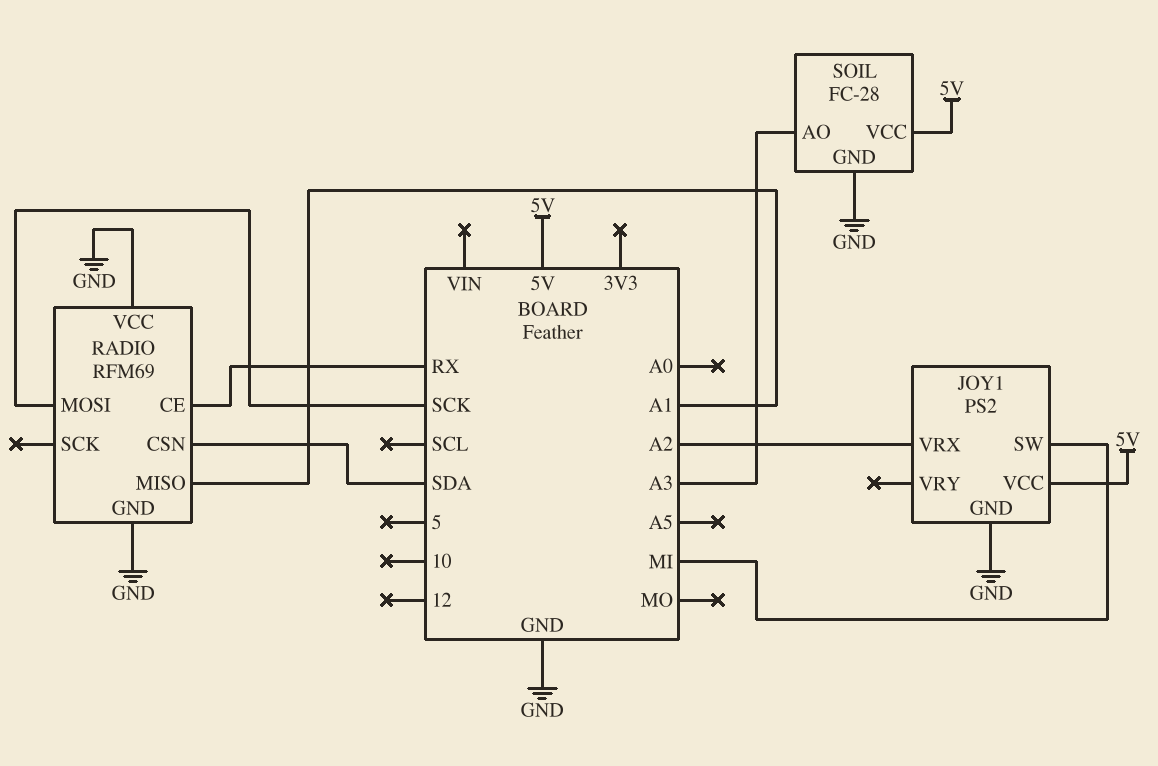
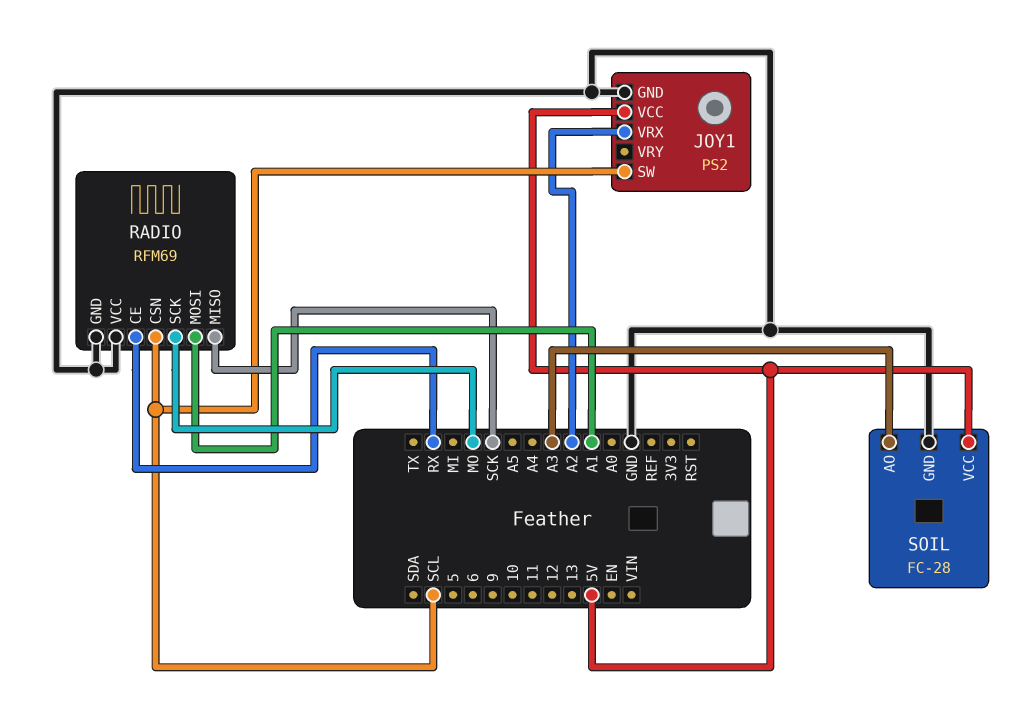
JOY1 pin SW: MI -> SCL
RADIO pin CSN: SDA -> SCL
RADIO pin MISO: A1 -> SCK
RADIO pin MOSI: SCK -> A1
RADIO pin SCK: none -> MO

